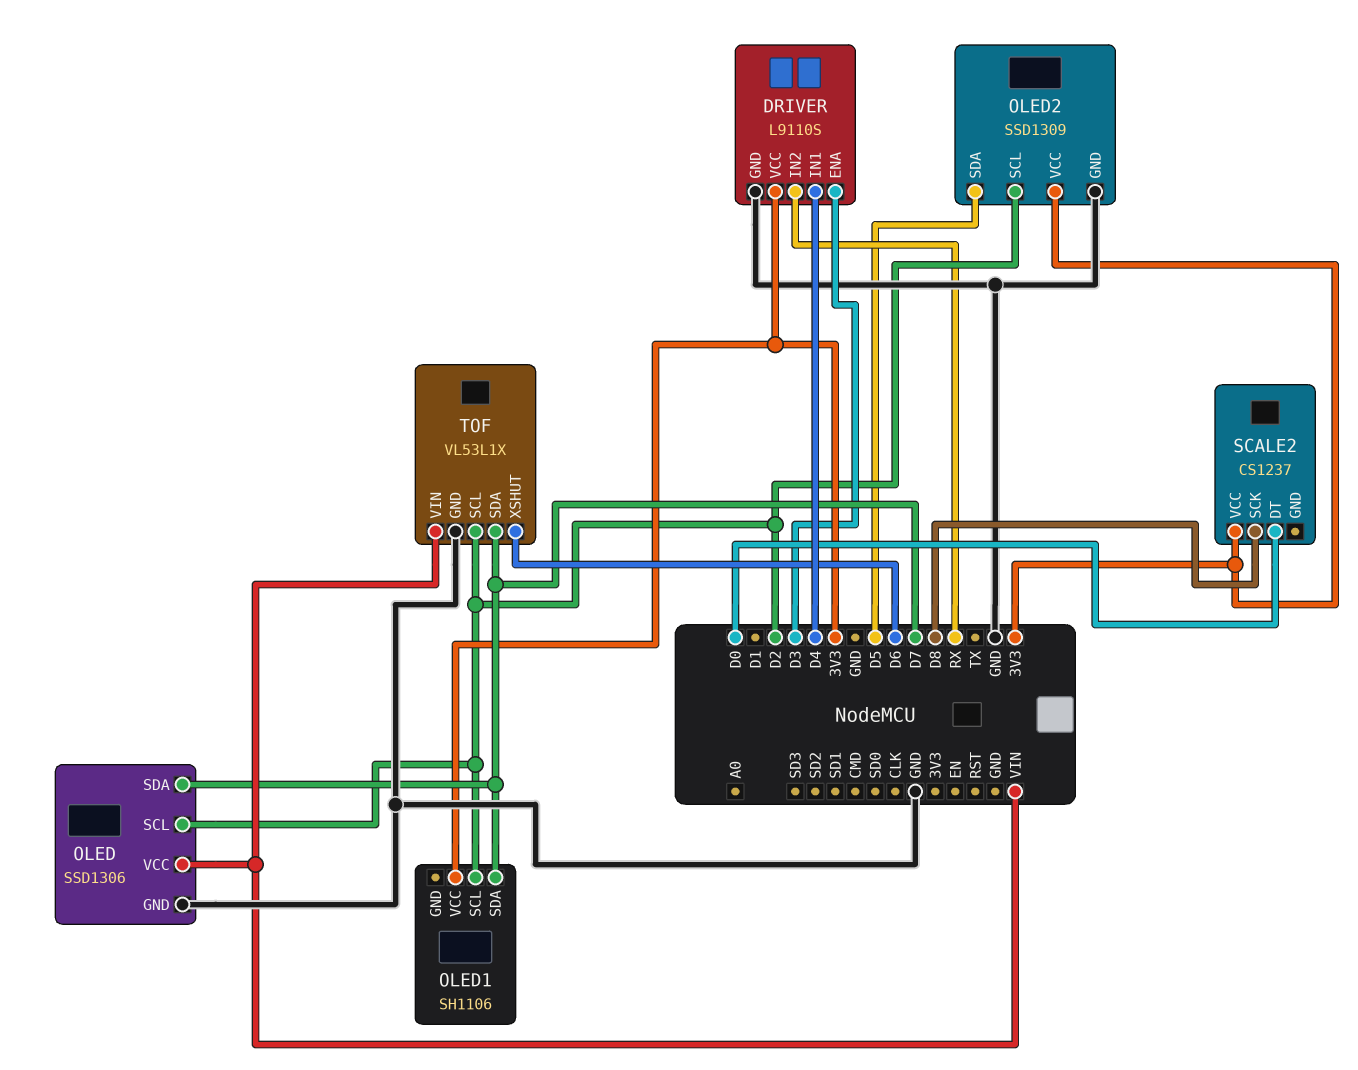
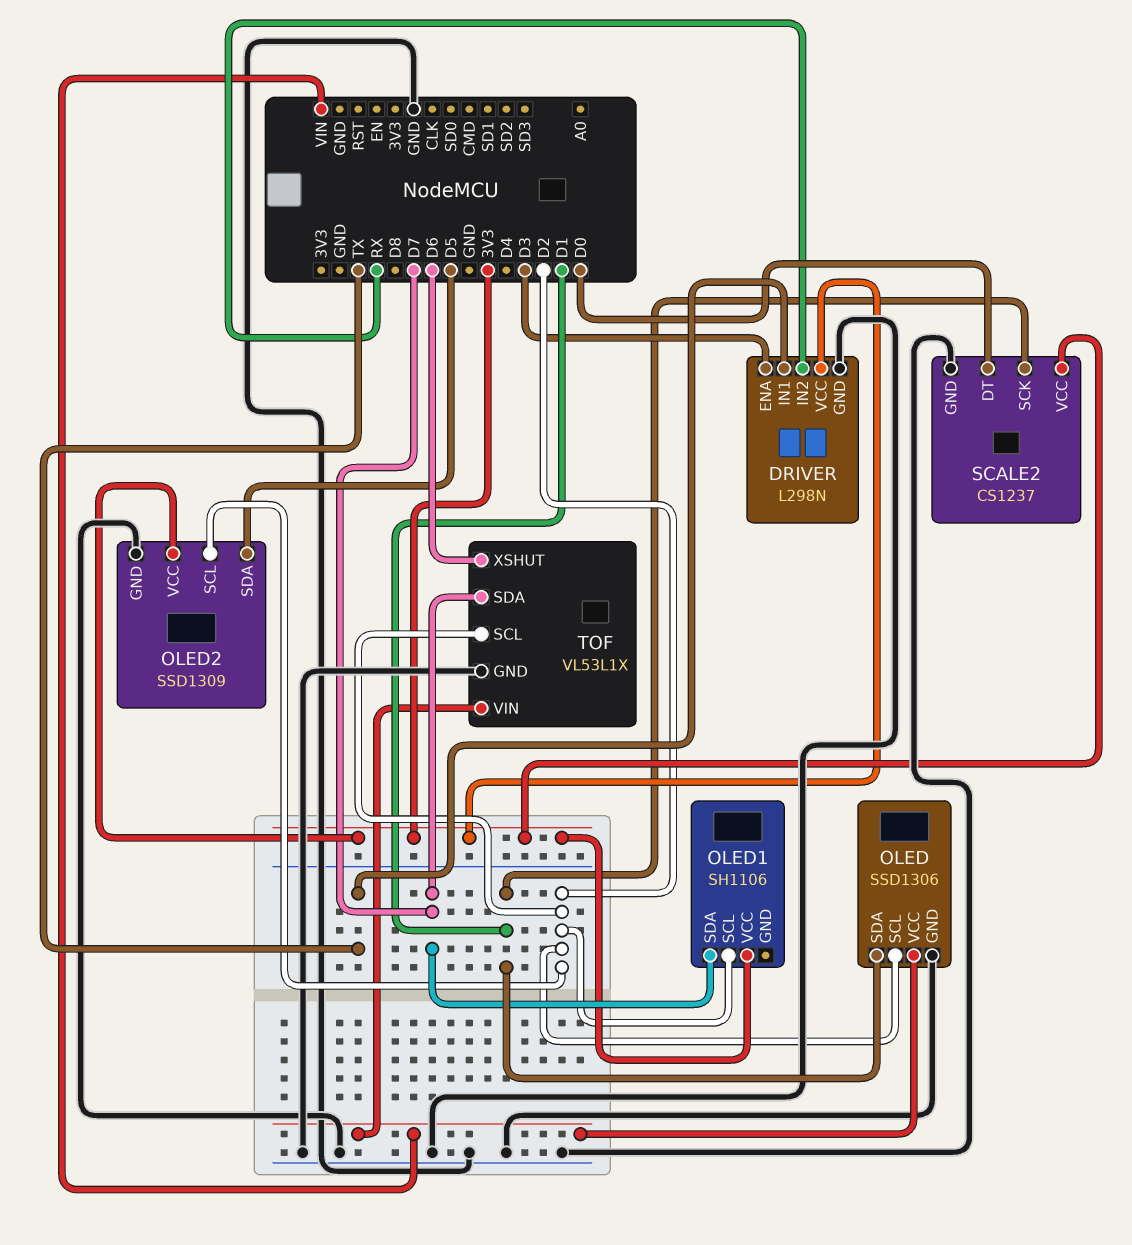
DRIVER: L9110S -> L298N
DRIVER pin IN1: D4 -> TX
OLED pin SDA: D7 -> D1
SCALE2 pin GND: none -> GND
SCALE2 pin SCK: D8 -> D1

